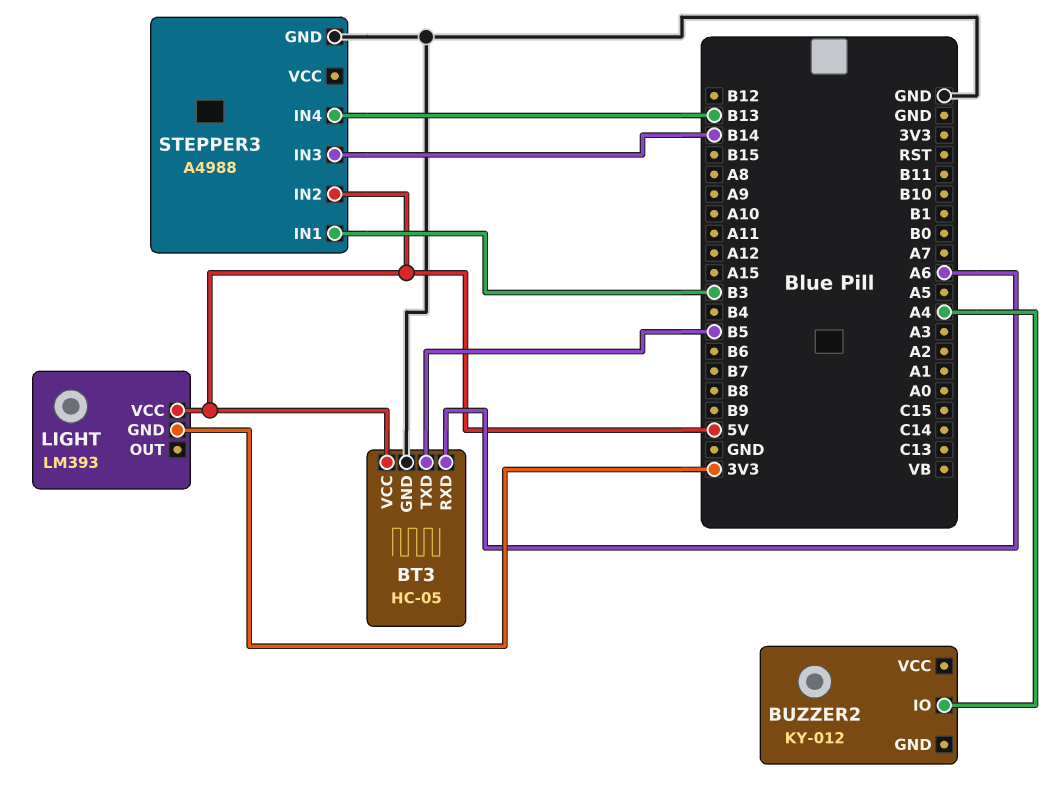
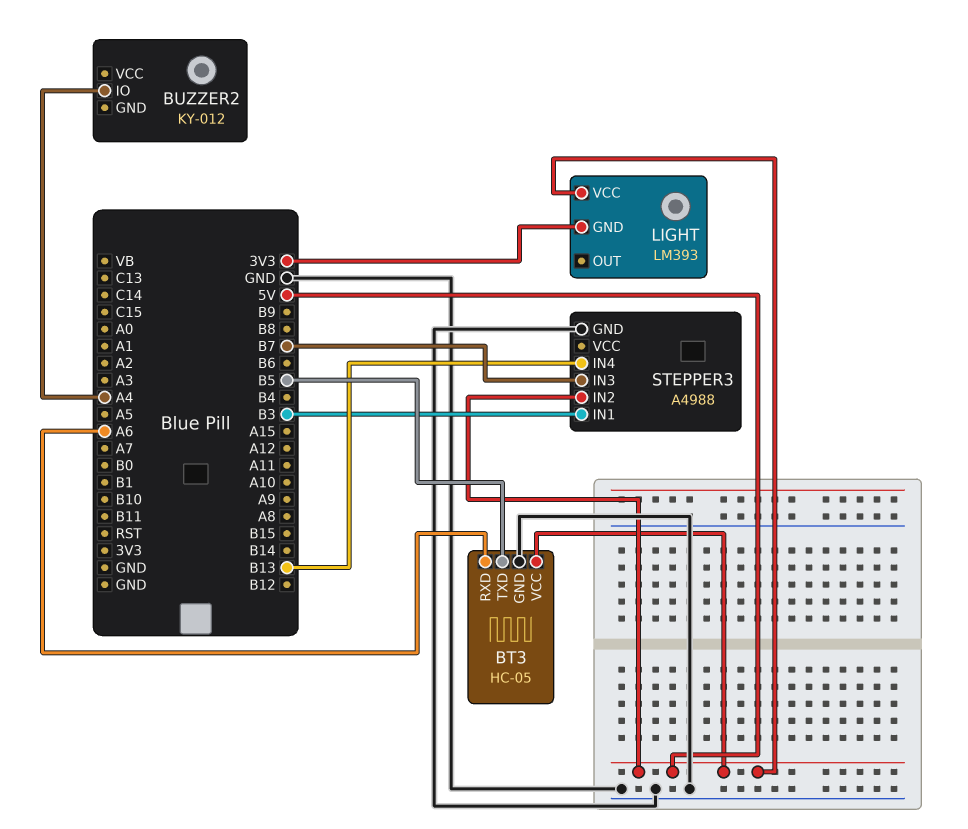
STEPPER3 pin IN3: B14 -> B7

